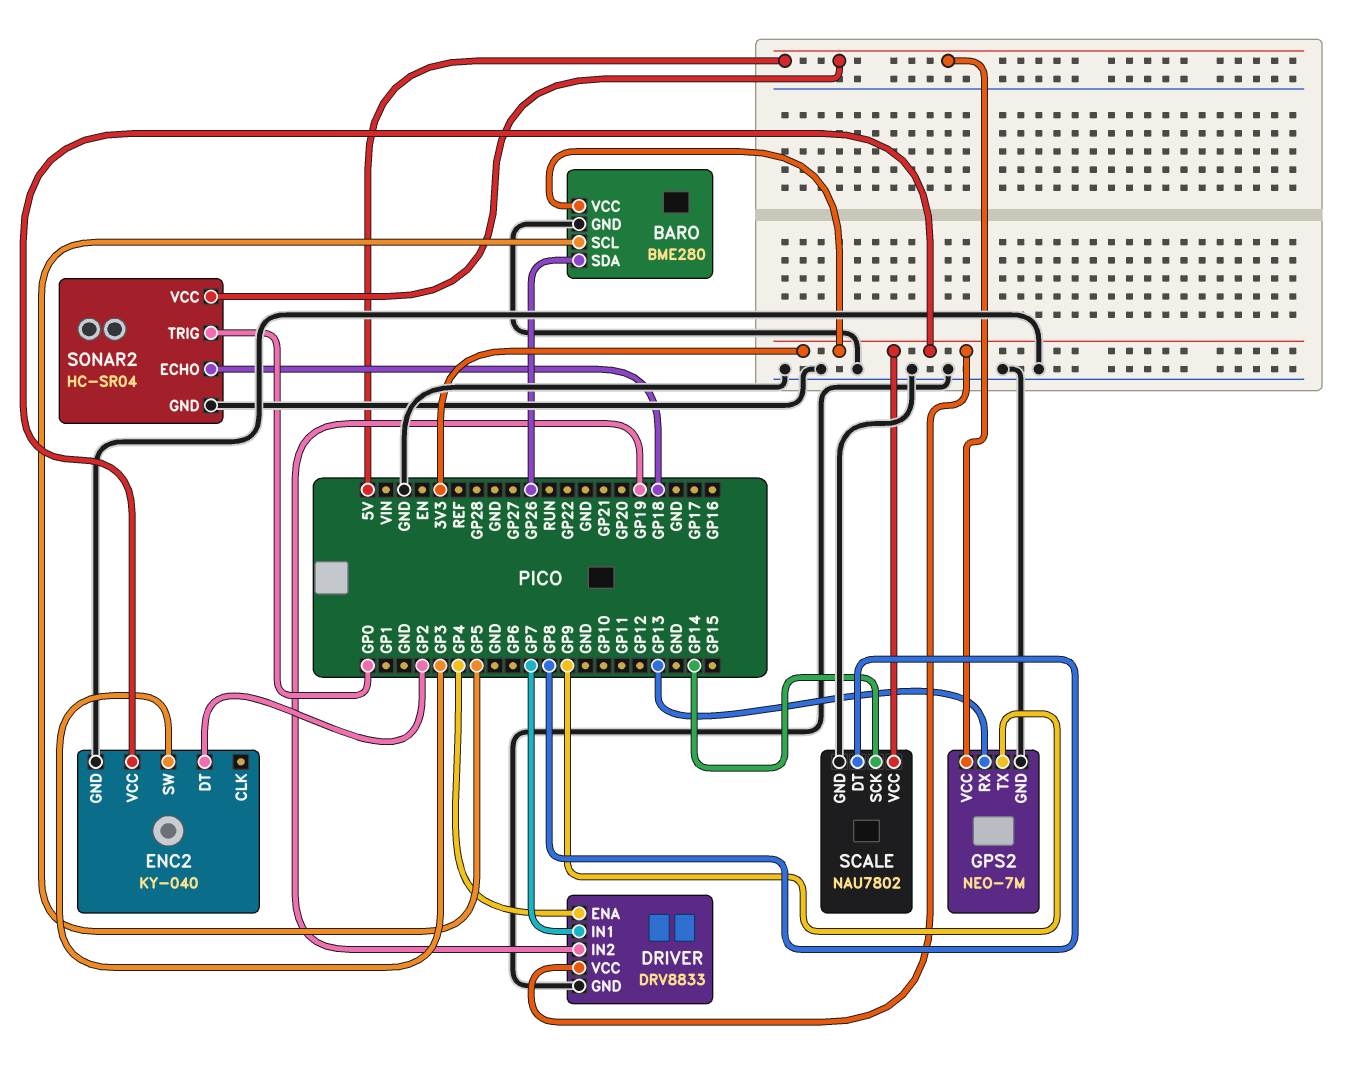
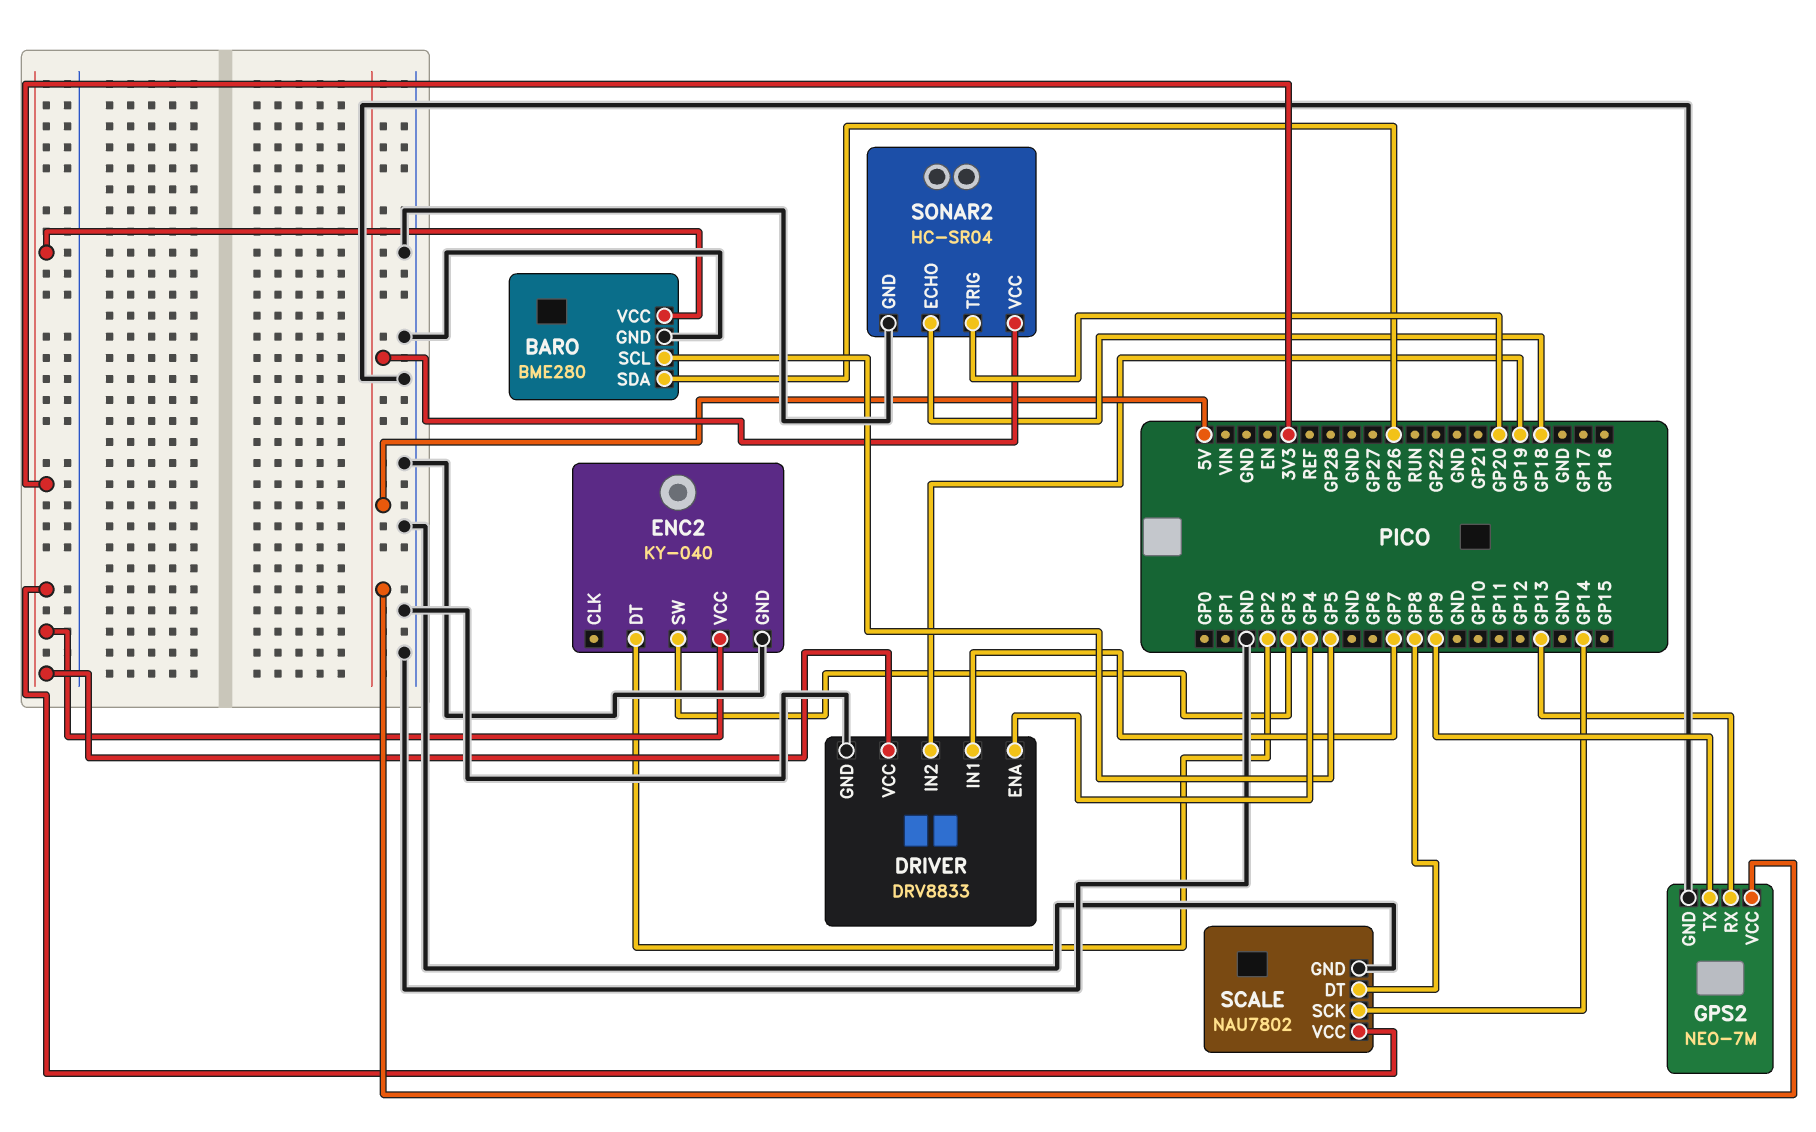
SONAR2 pin TRIG: GP0 -> GP20

